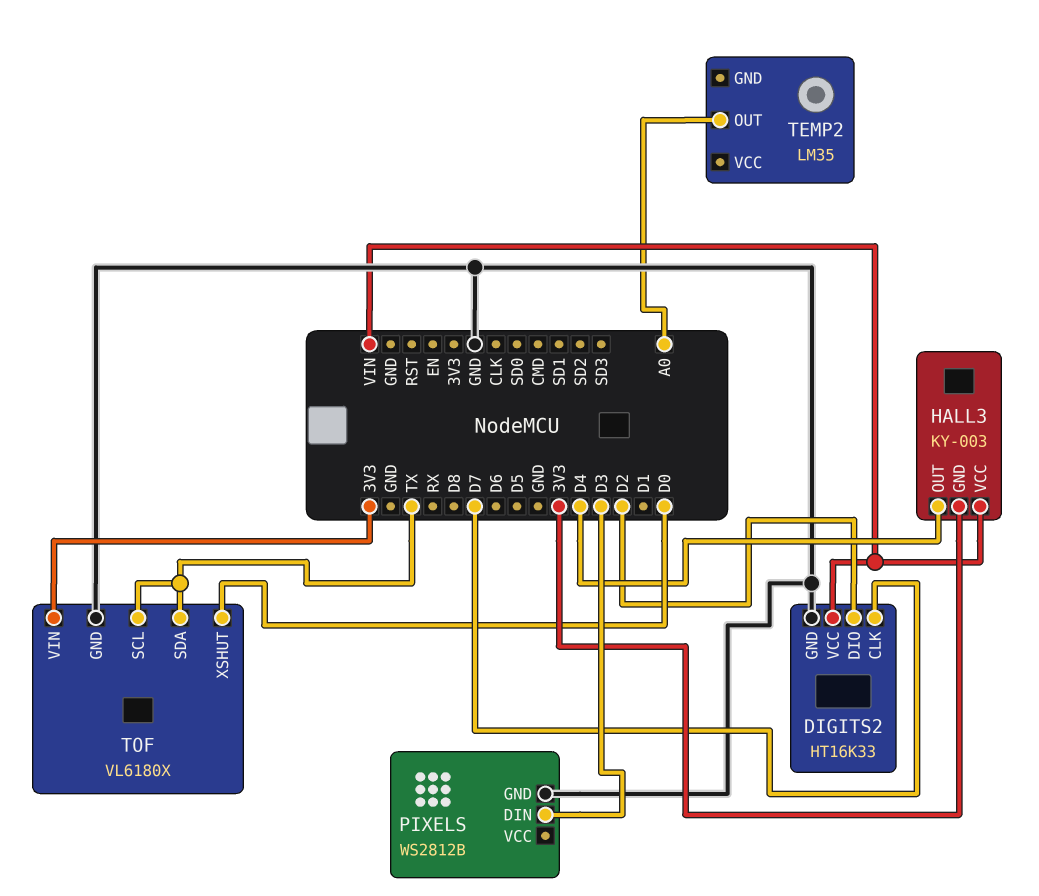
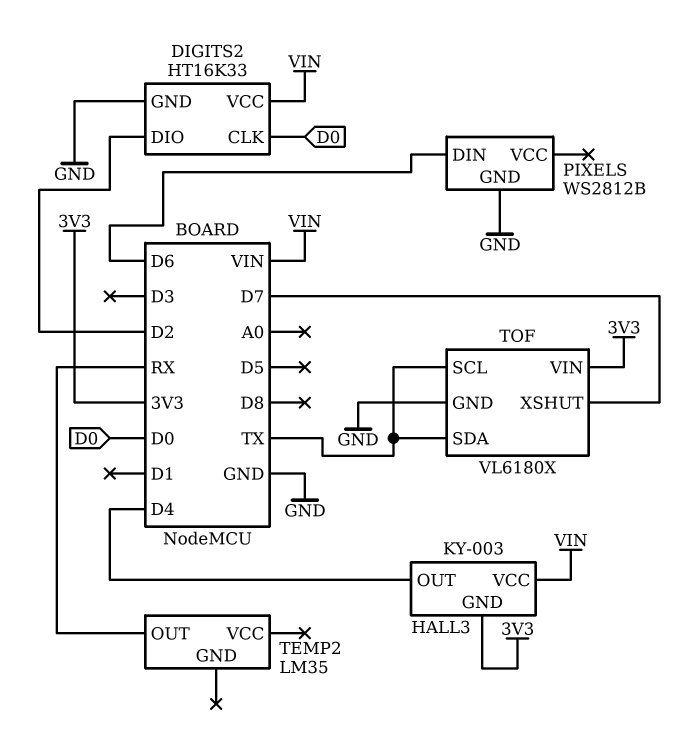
DIGITS2 pin CLK: D7 -> D0
PIXELS pin DIN: D3 -> D6
TEMP2 pin OUT: A0 -> RX
TOF pin XSHUT: D0 -> D7

